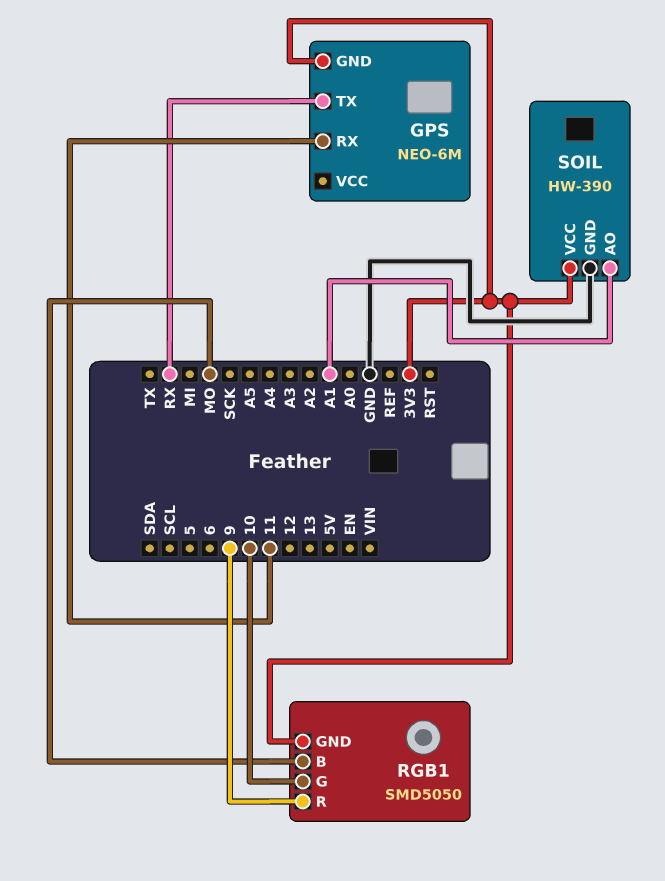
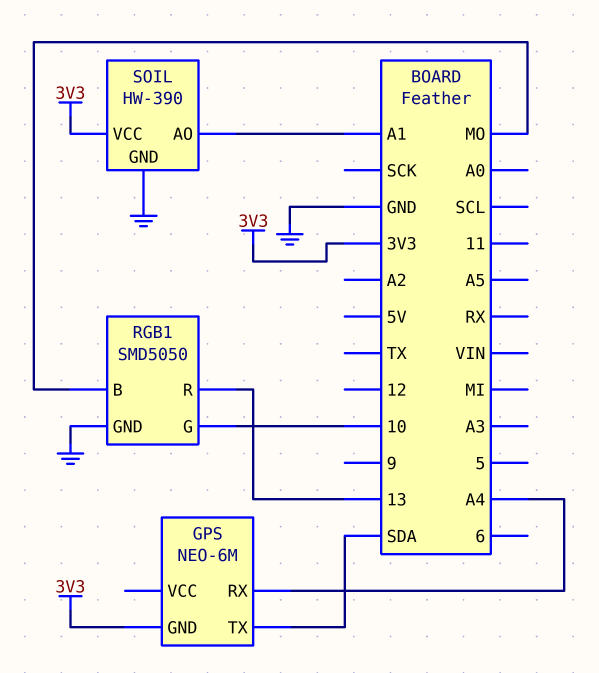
GPS pin RX: 11 -> A4
GPS pin TX: RX -> SDA
RGB1 pin GND: 3V3 -> GND
RGB1 pin R: 9 -> 13

